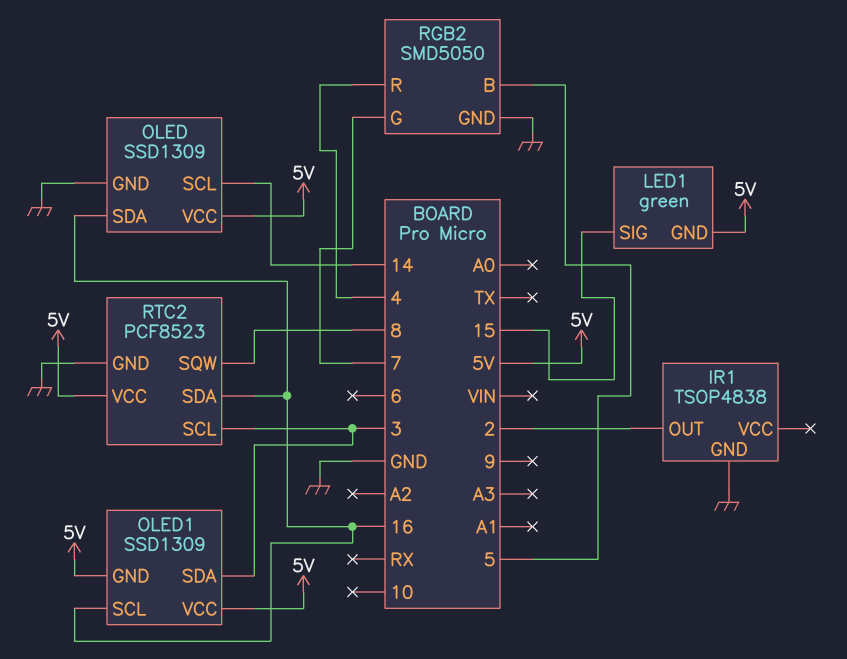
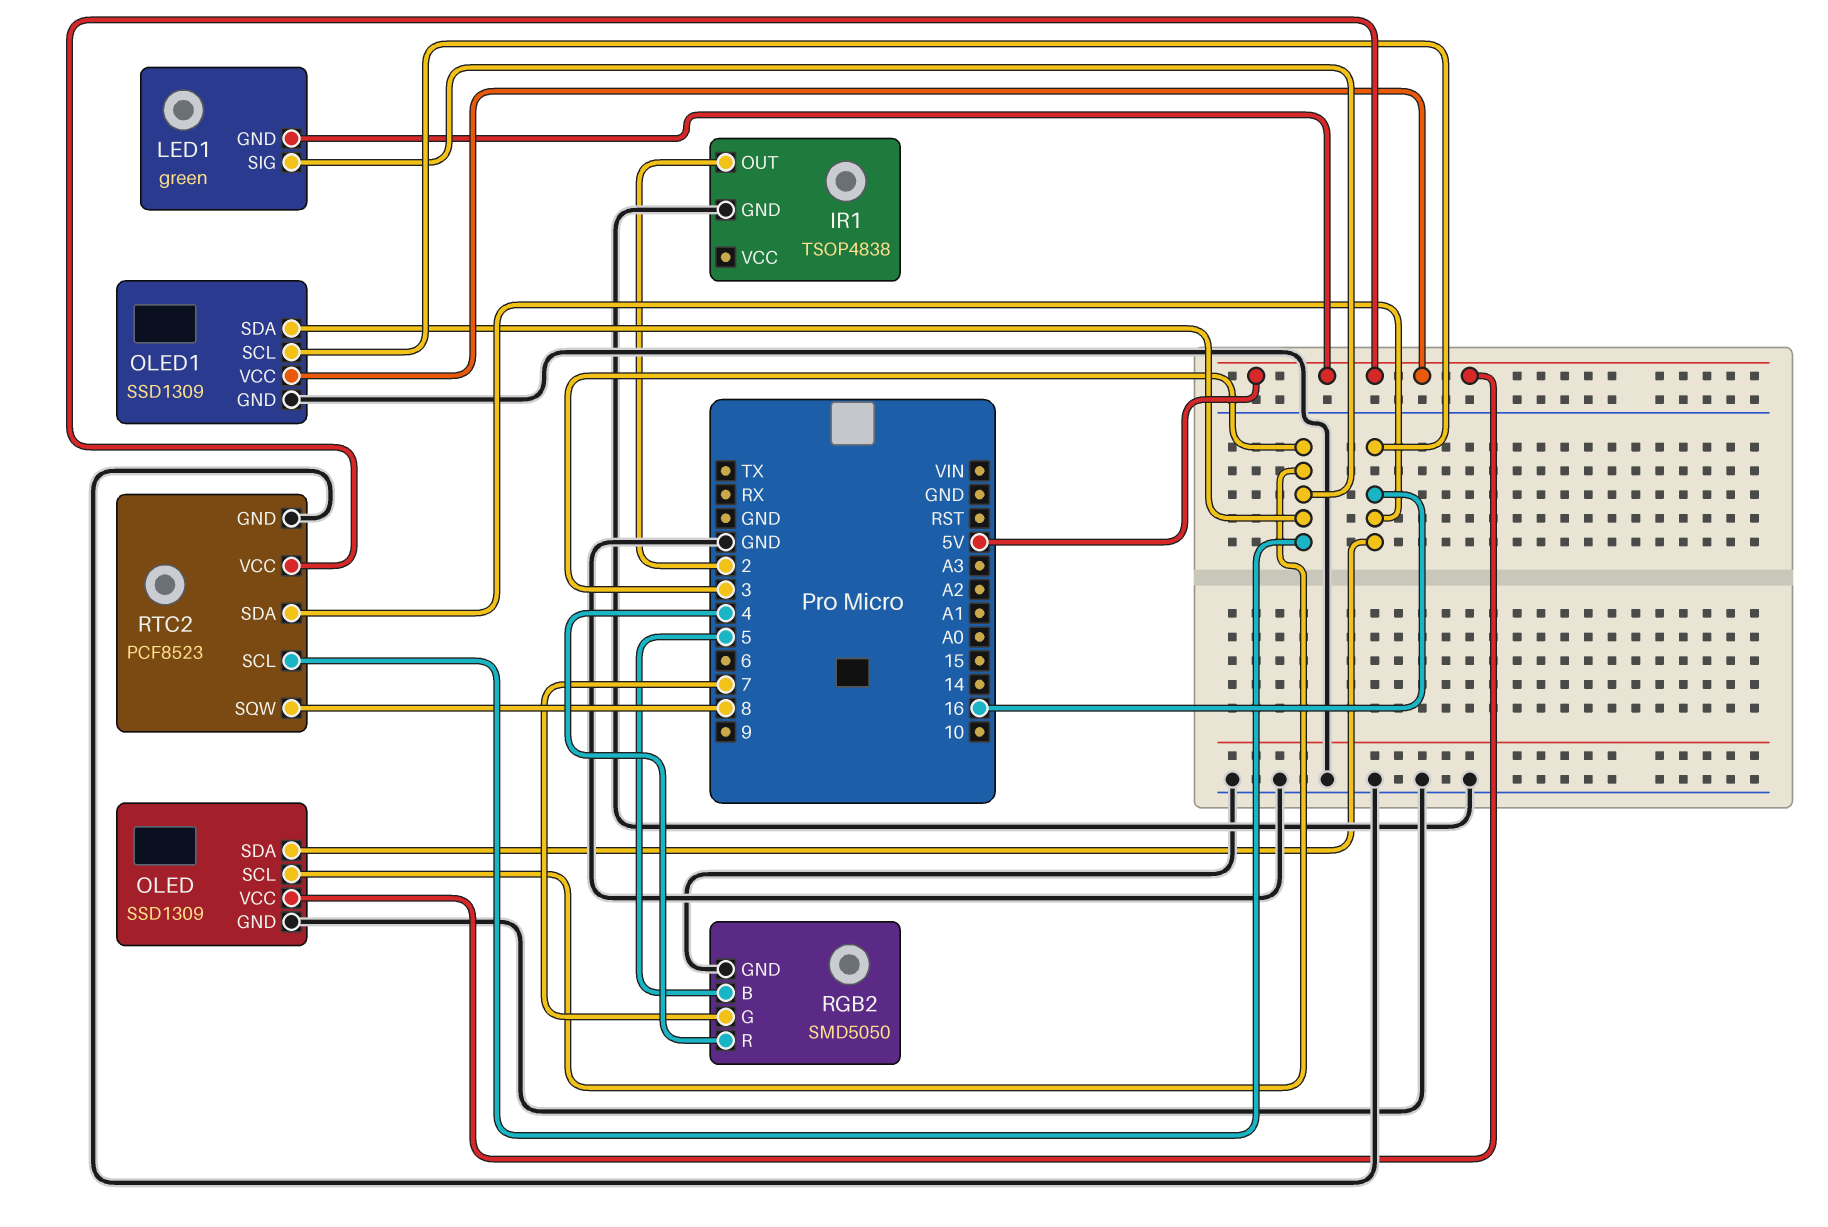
LED1 pin SIG: 15 -> 3
OLED pin SCL: 14 -> 3
OLED1 pin GND: 5V -> GND

